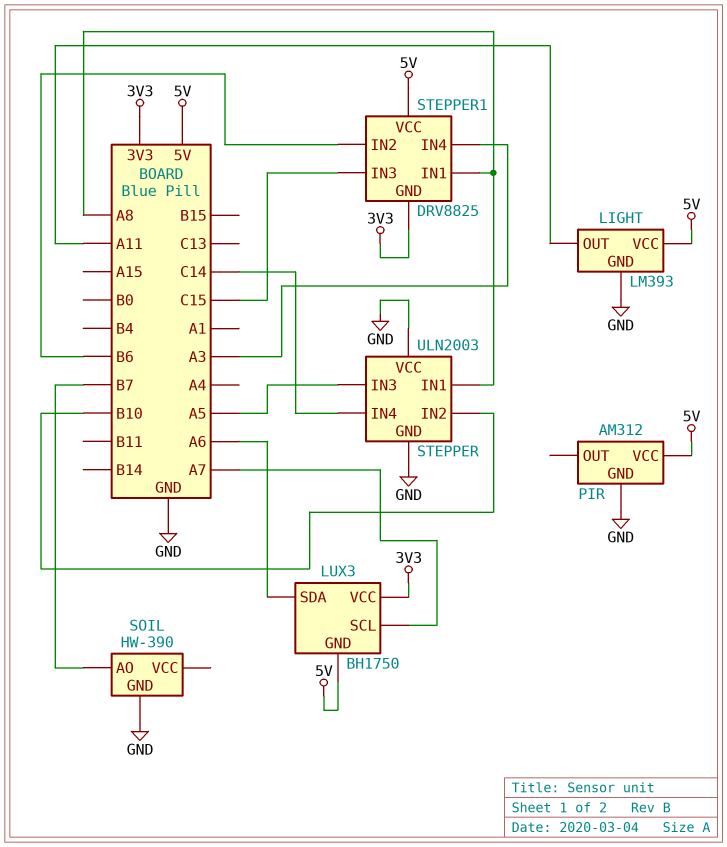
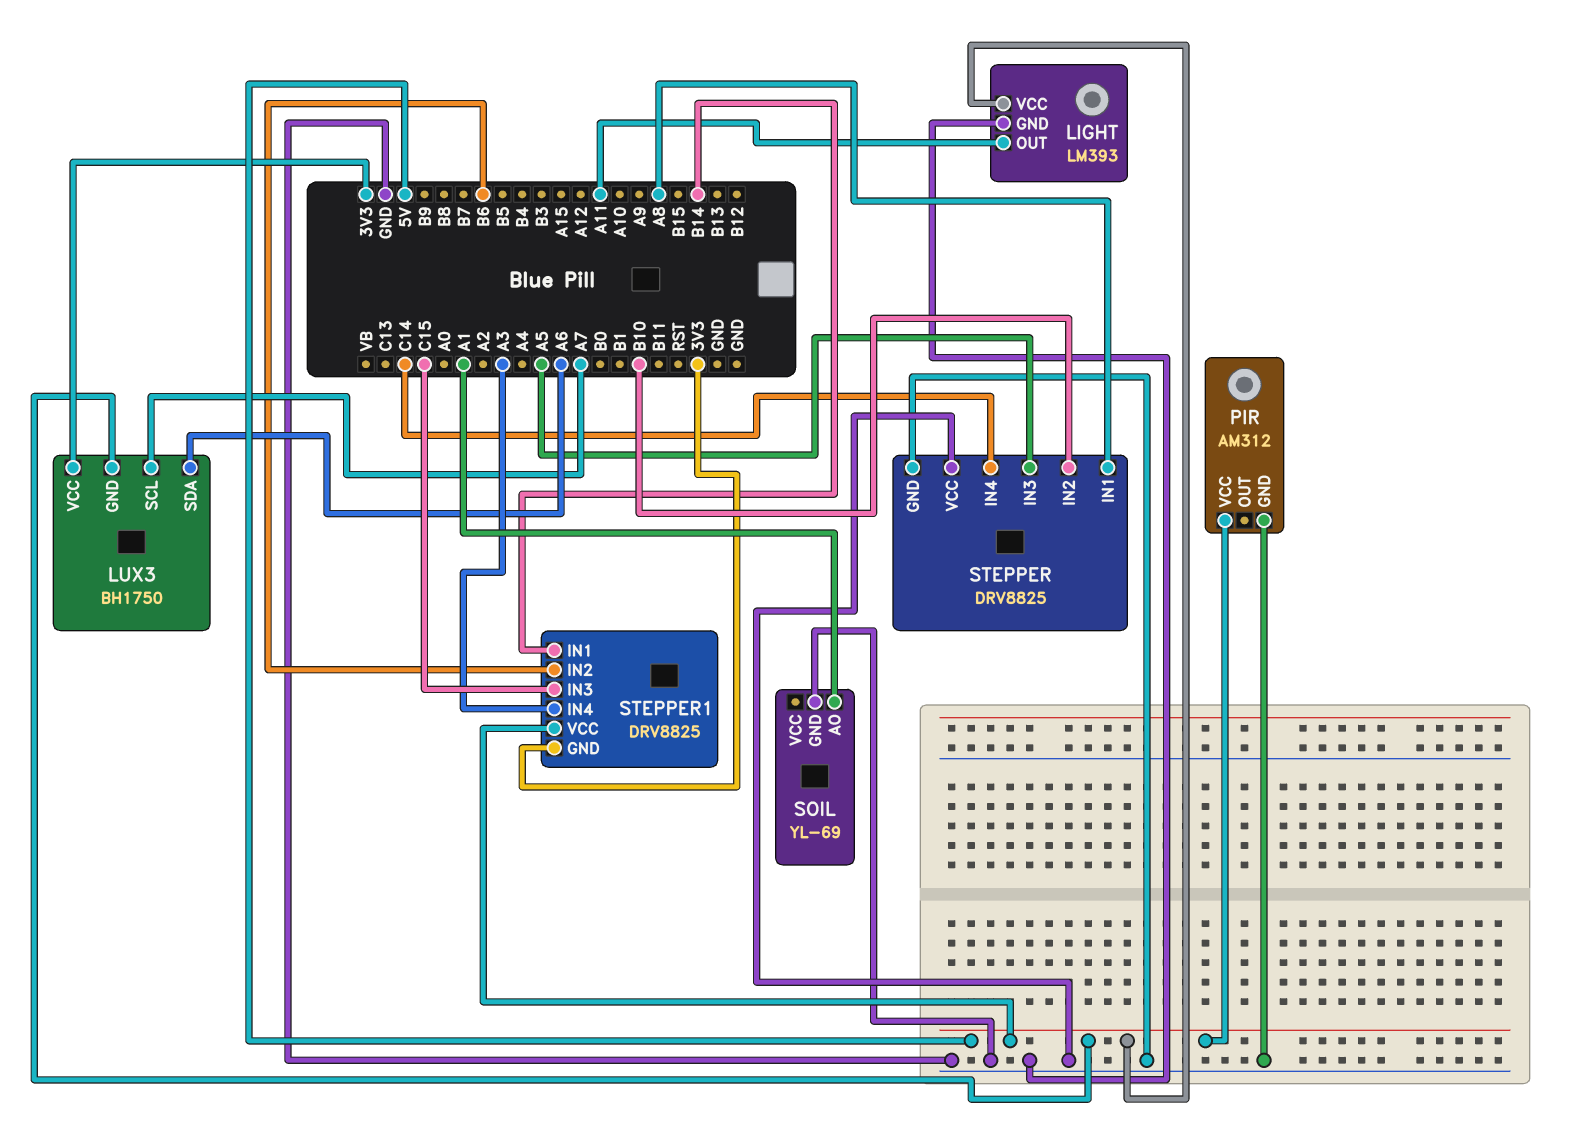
SOIL: HW-390 -> YL-69
SOIL pin AO: B7 -> A1
STEPPER: ULN2003 -> DRV8825
STEPPER1 pin IN1: A8 -> B14

